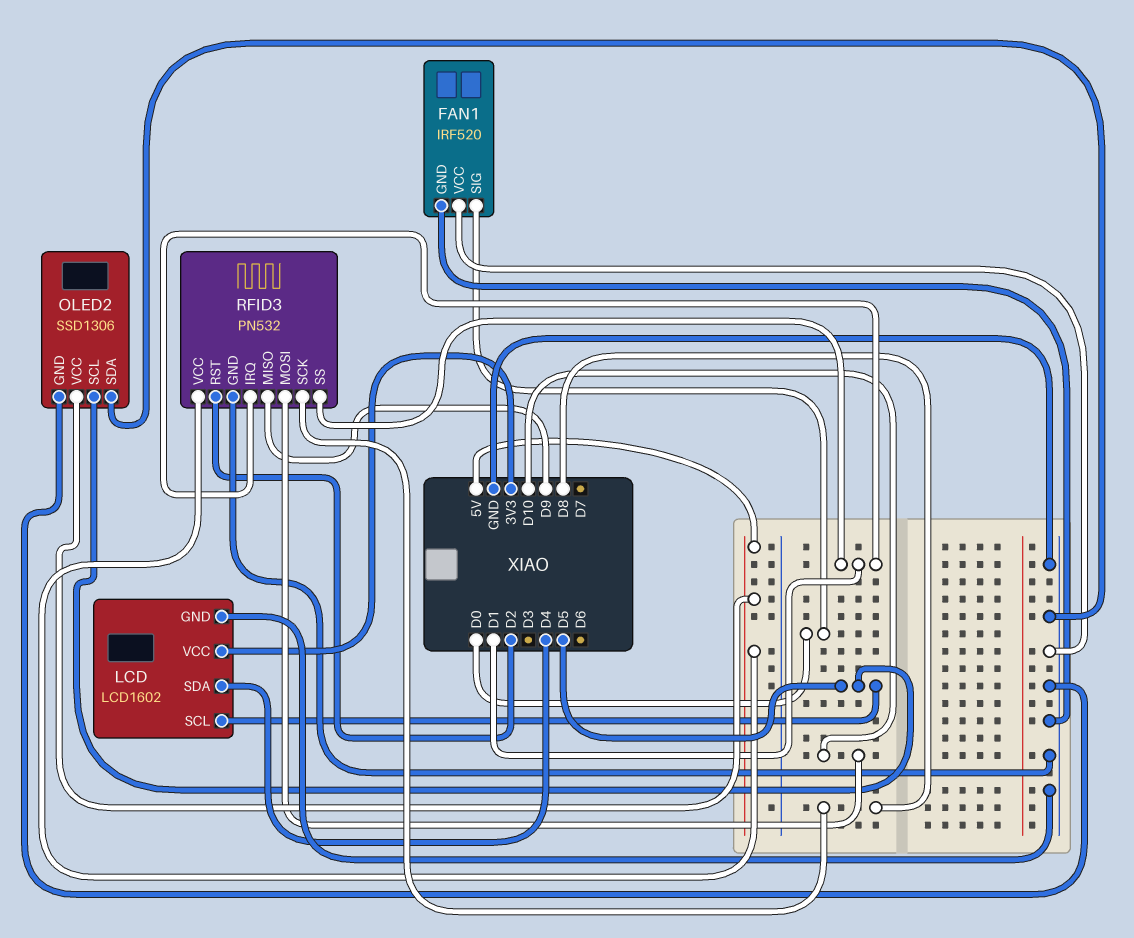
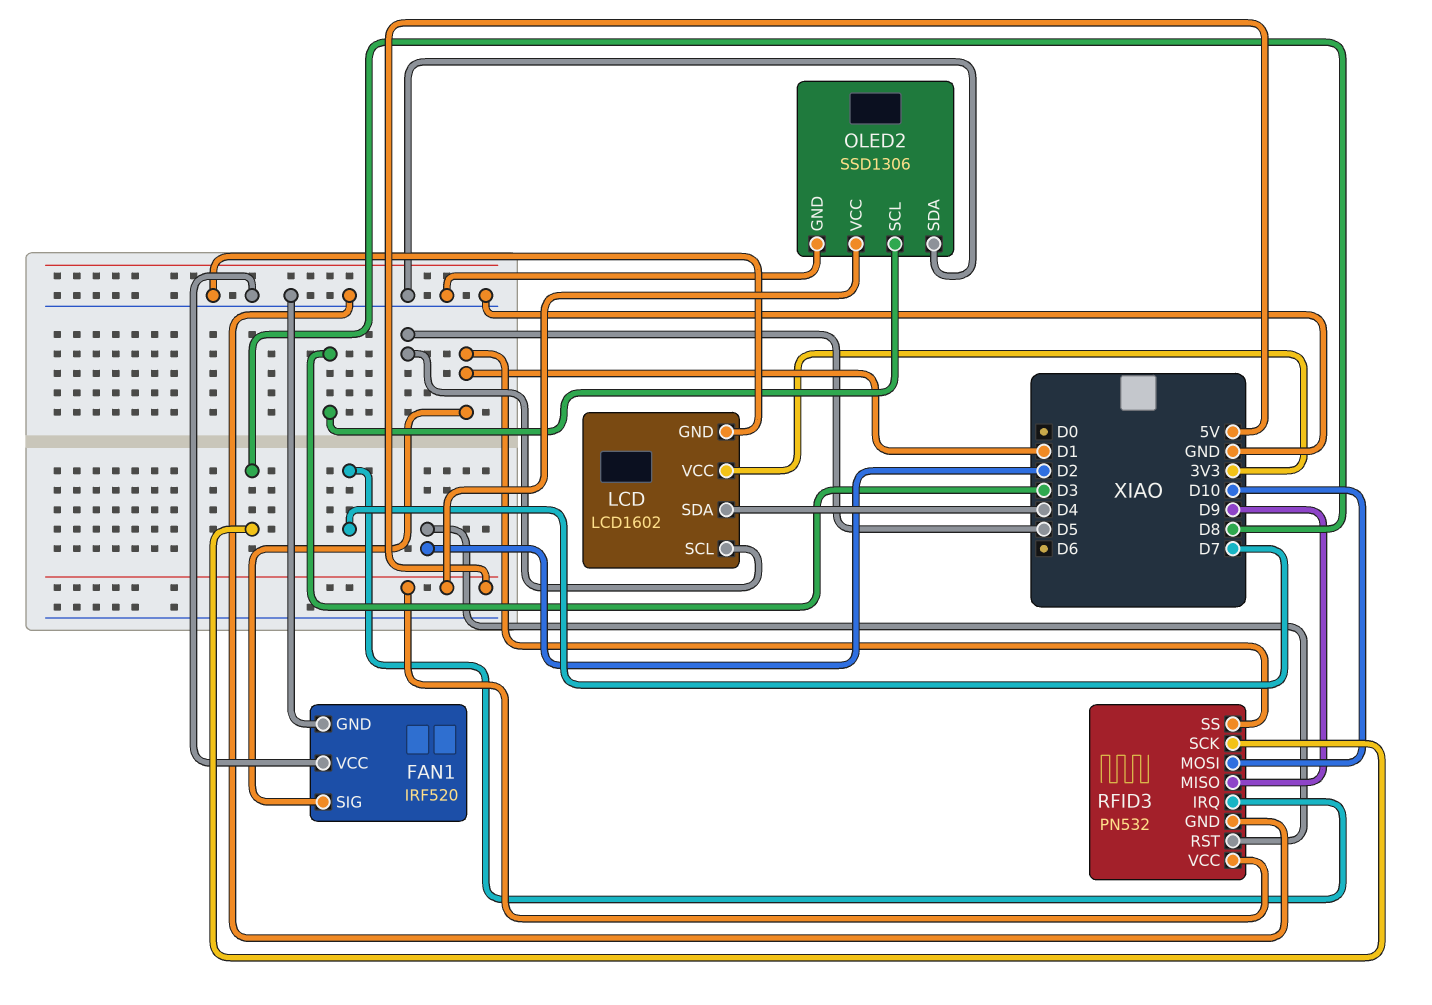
FAN1 pin SIG: D0 -> D1
OLED2 pin SCL: D5 -> D3
RFID3 pin IRQ: D1 -> D7

